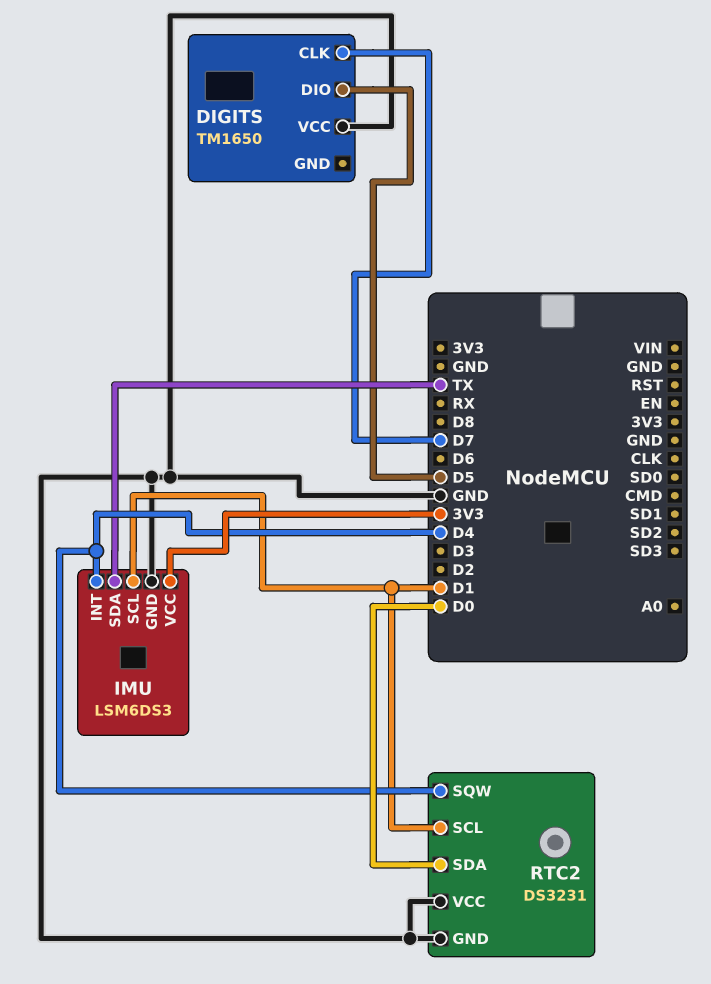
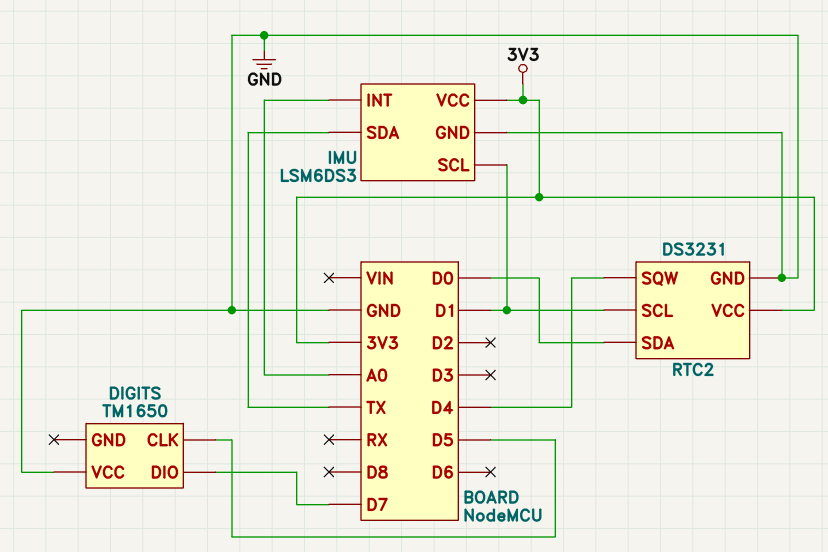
DIGITS pin CLK: D7 -> D5
DIGITS pin DIO: D5 -> D7
IMU pin INT: D4 -> A0
RTC2 pin VCC: GND -> 3V3

